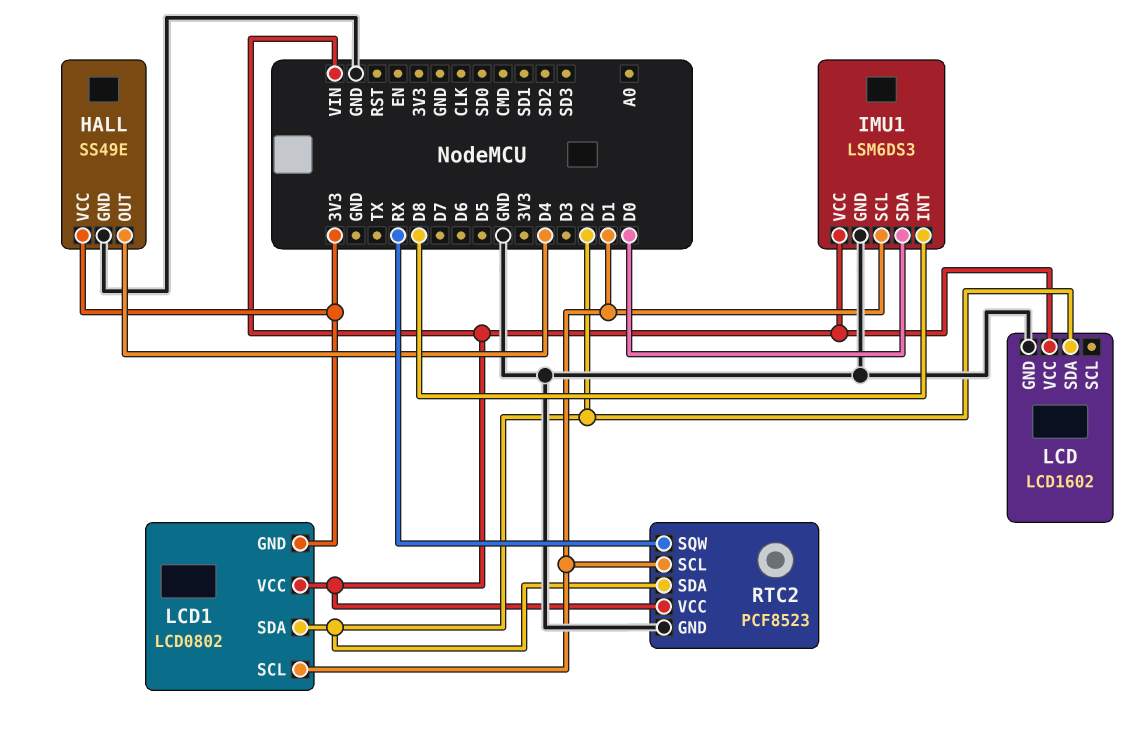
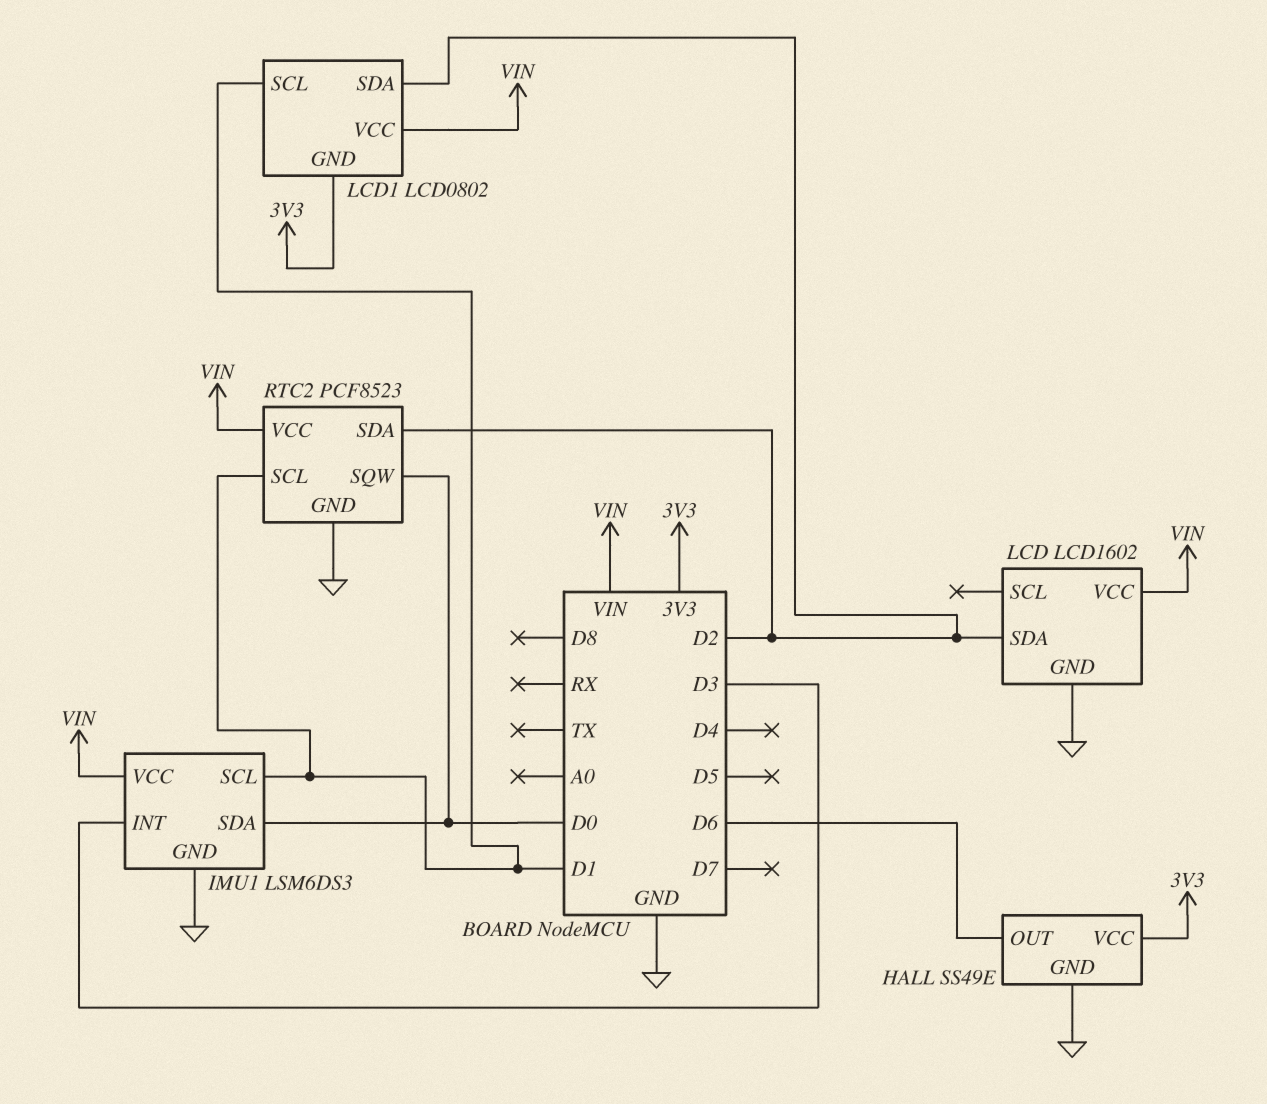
HALL pin OUT: D4 -> D6
IMU1 pin INT: D8 -> D3
RTC2 pin SQW: RX -> D0

